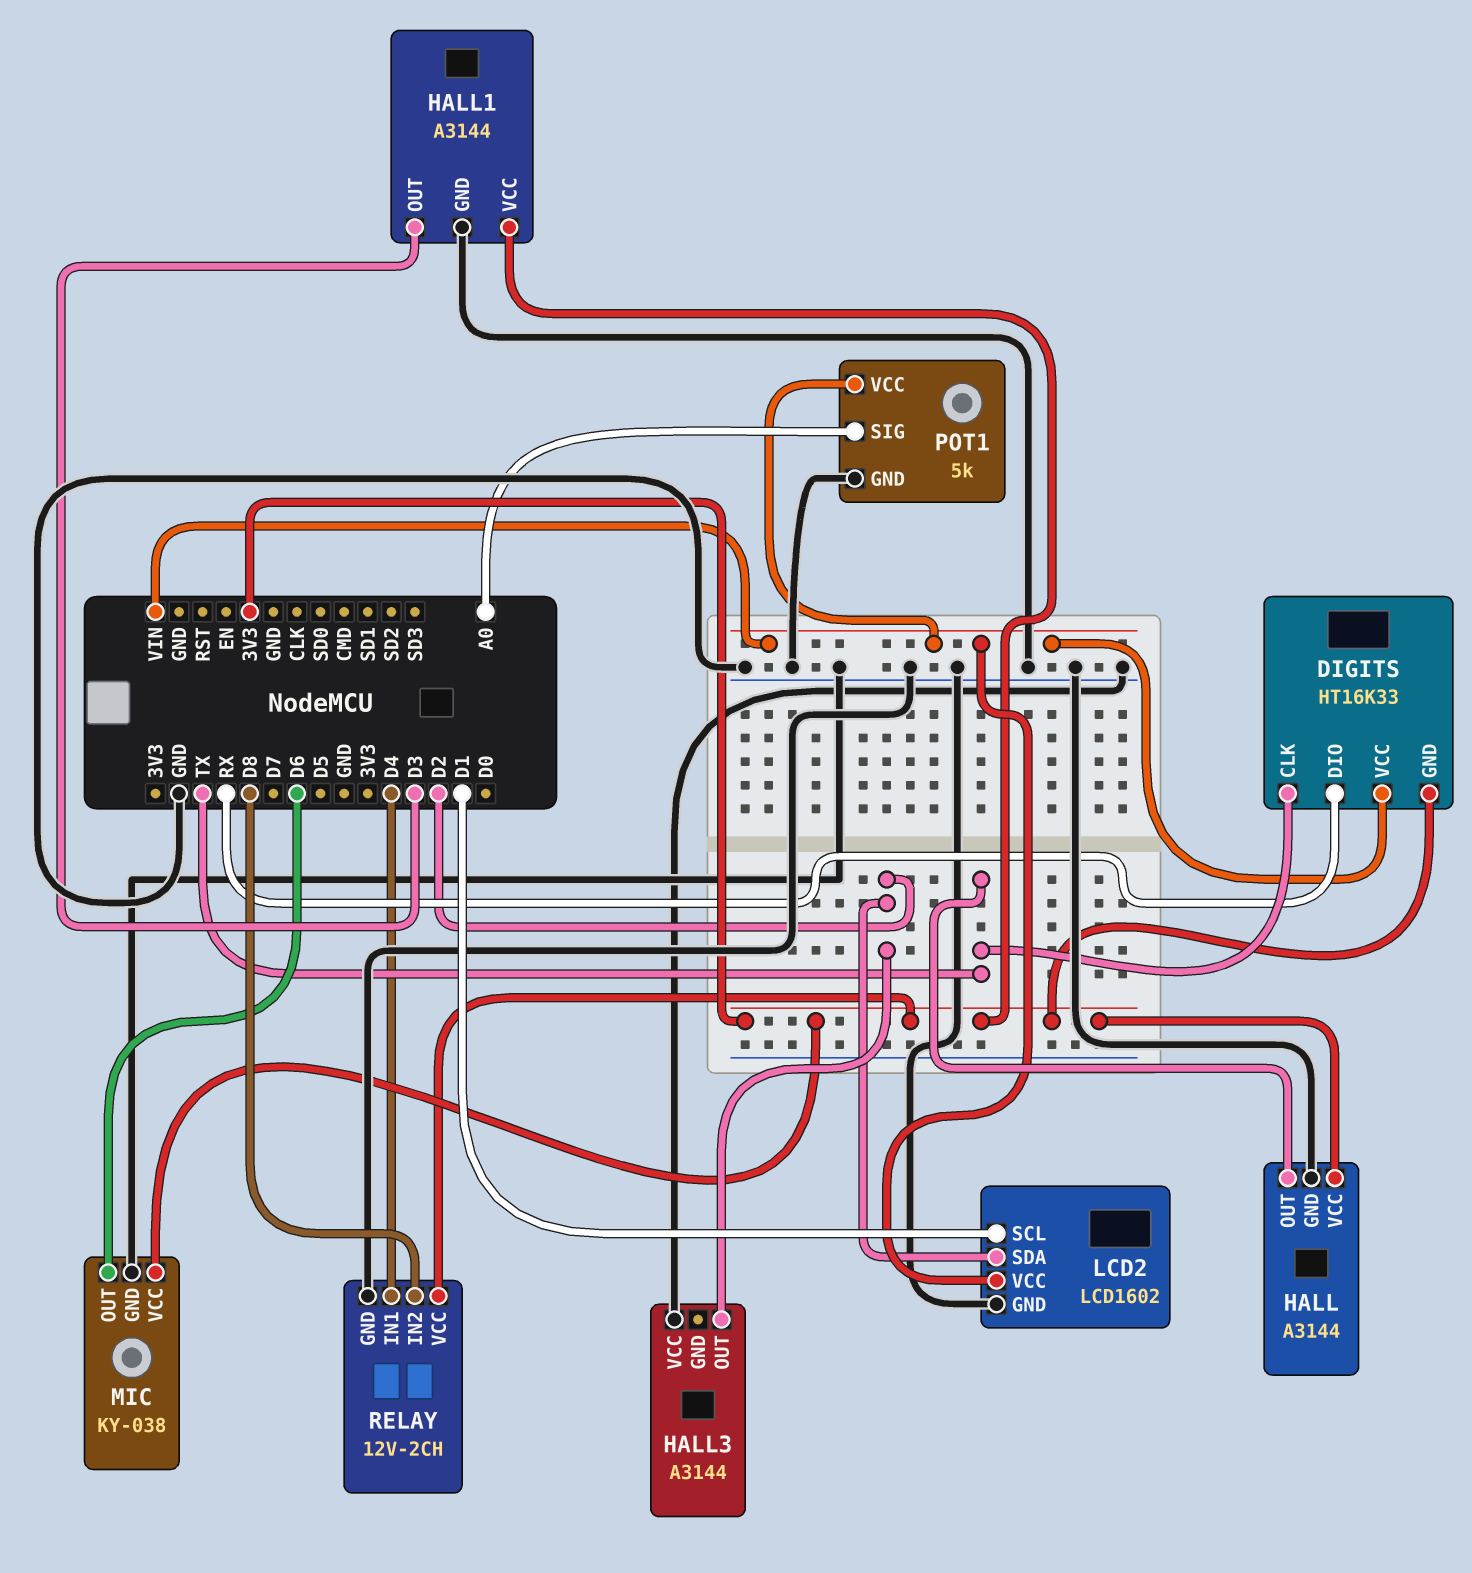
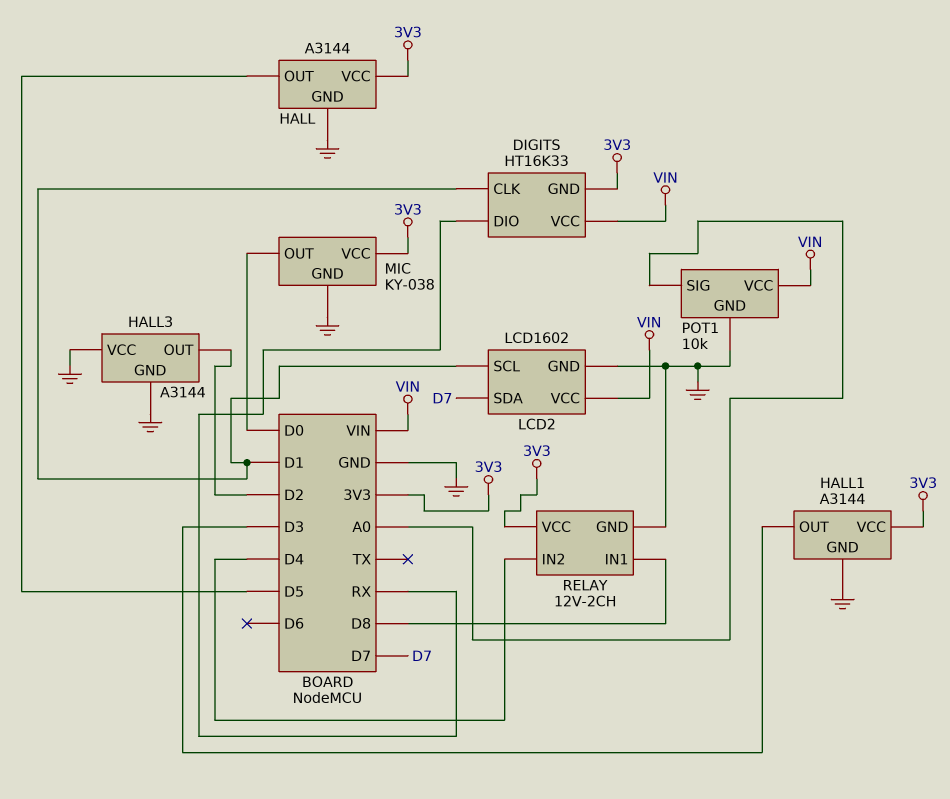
DIGITS pin CLK: TX -> D1
HALL pin OUT: TX -> D5
HALL3 pin GND: none -> GND
LCD2 pin SDA: D2 -> D7
MIC pin OUT: D6 -> D0
POT1: 5k -> 10k
RELAY pin IN1: D4 -> D8
RELAY pin IN2: D8 -> D4

